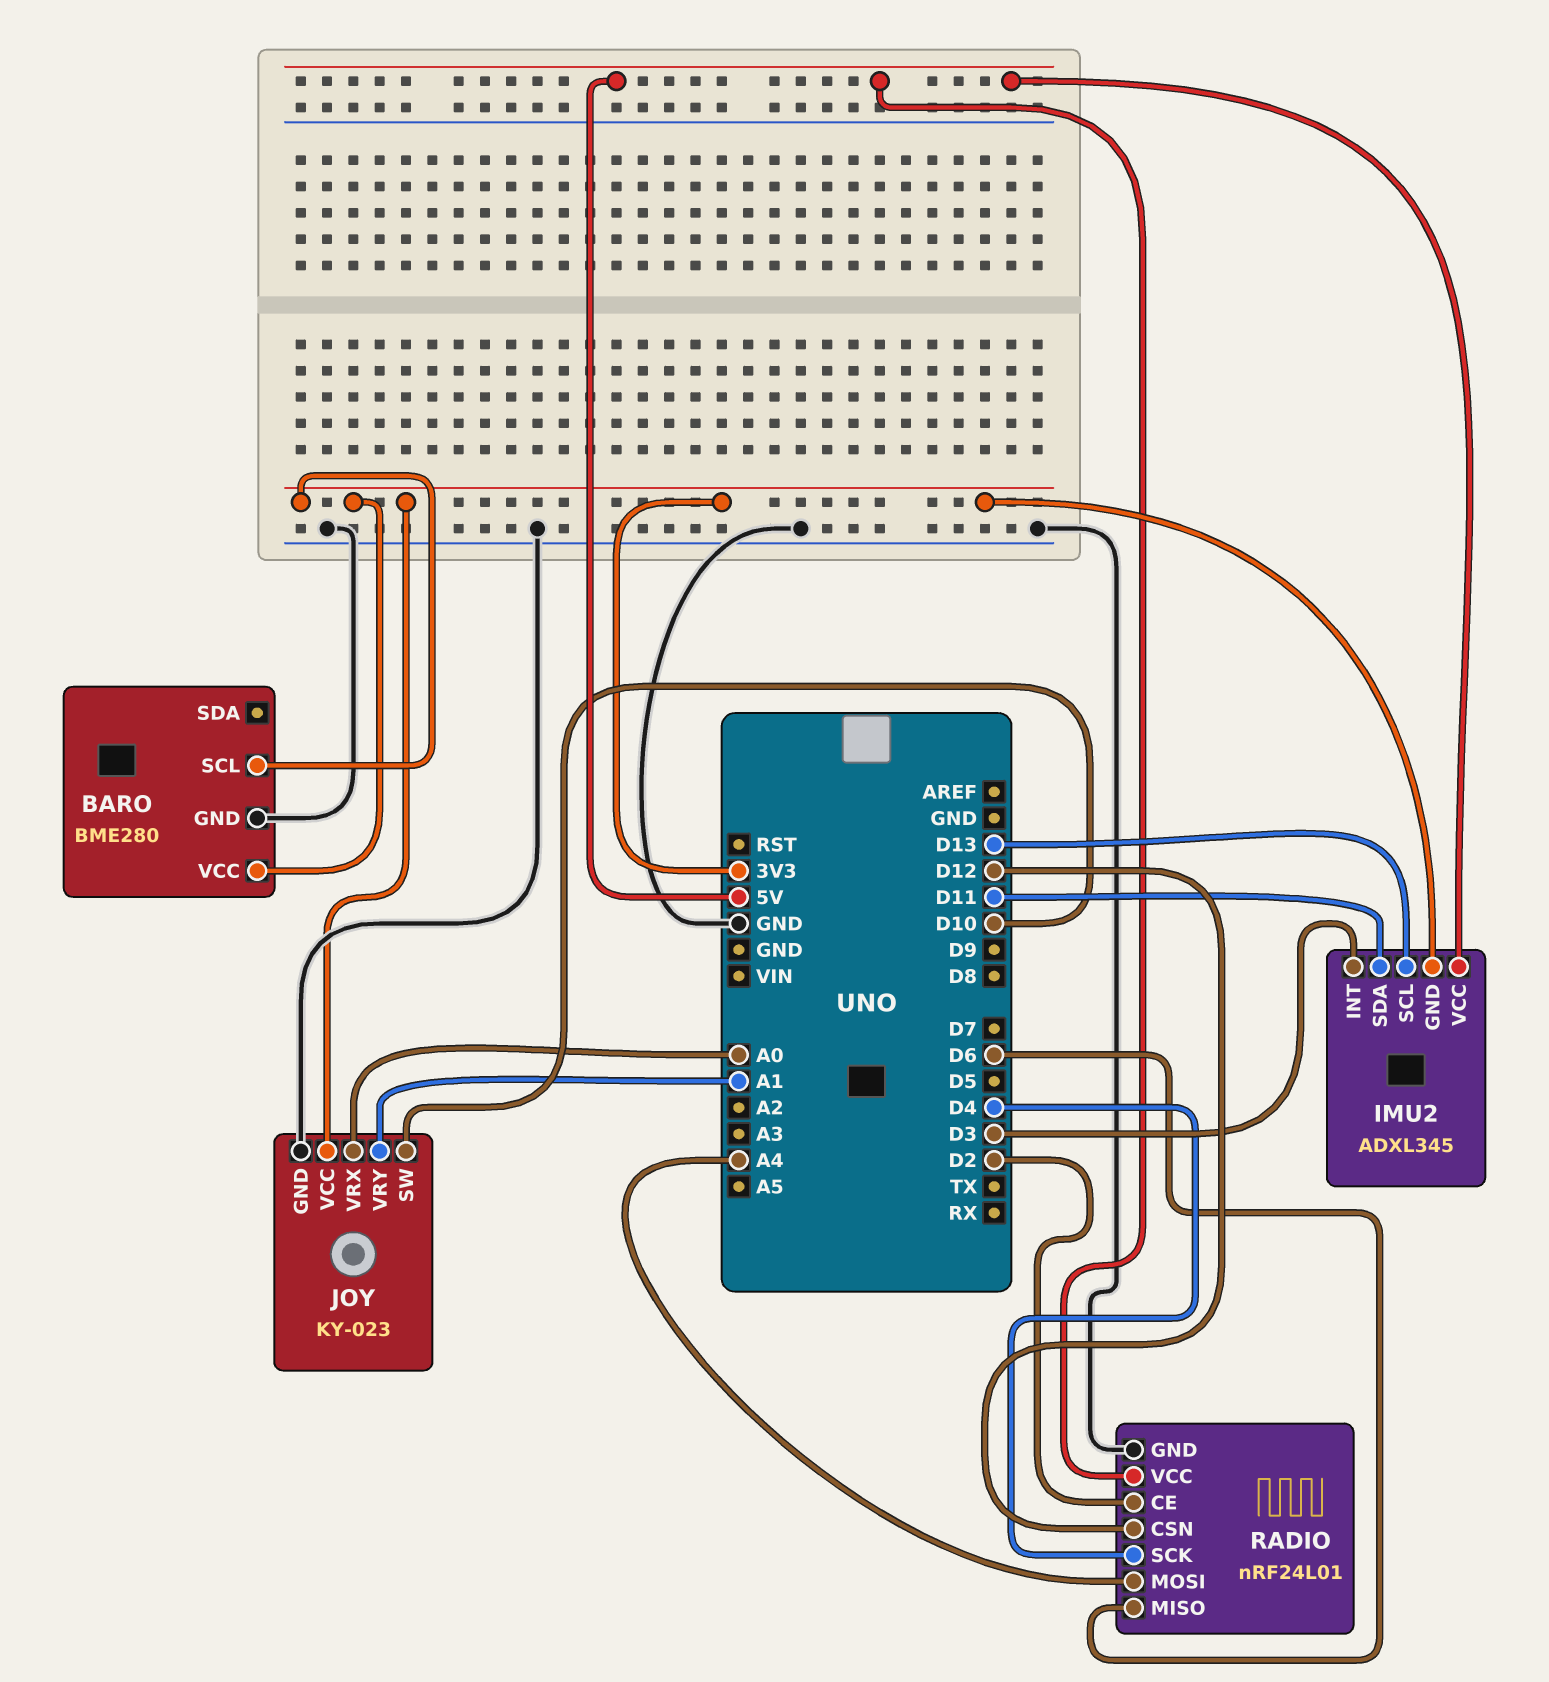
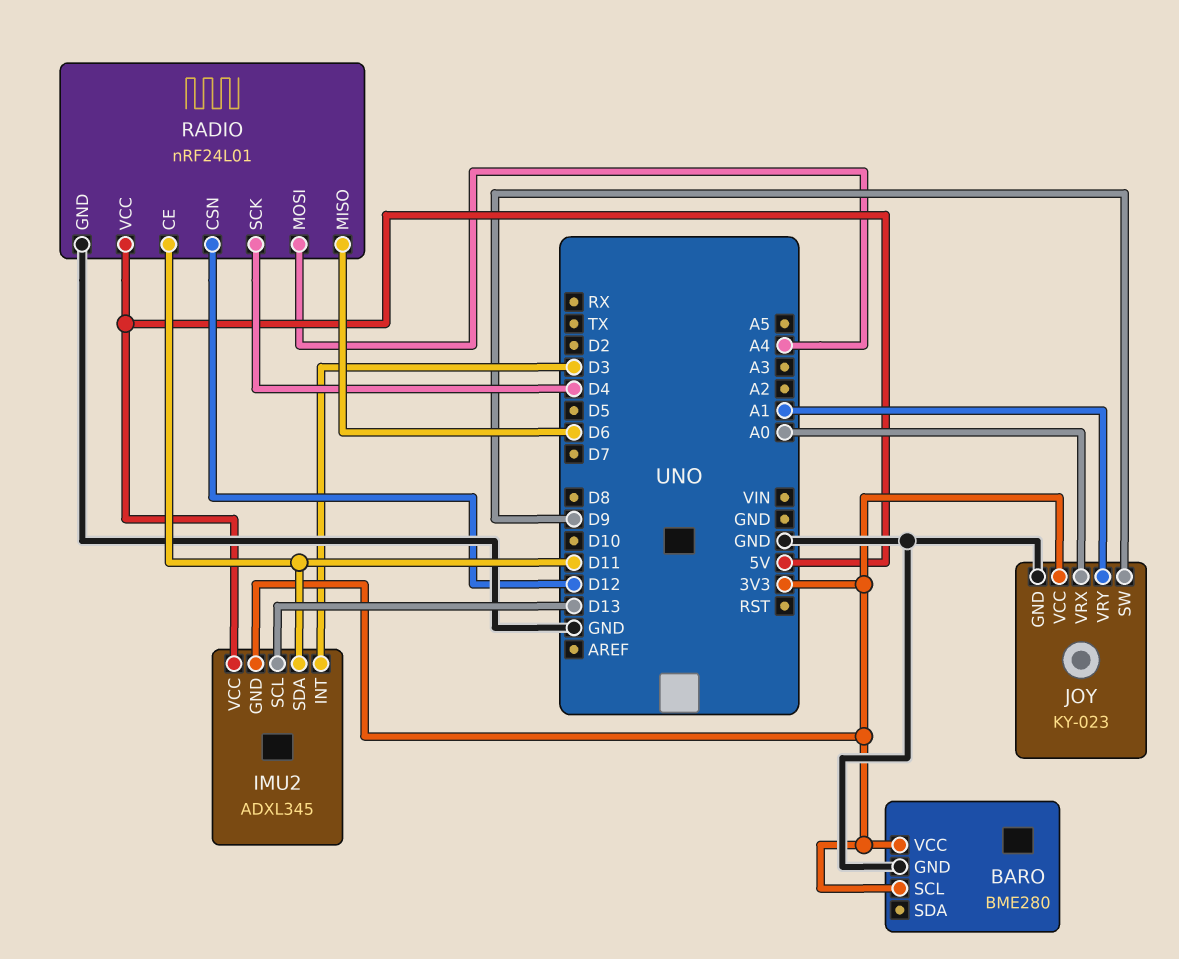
JOY pin SW: D10 -> D9
RADIO pin CE: D2 -> D11

